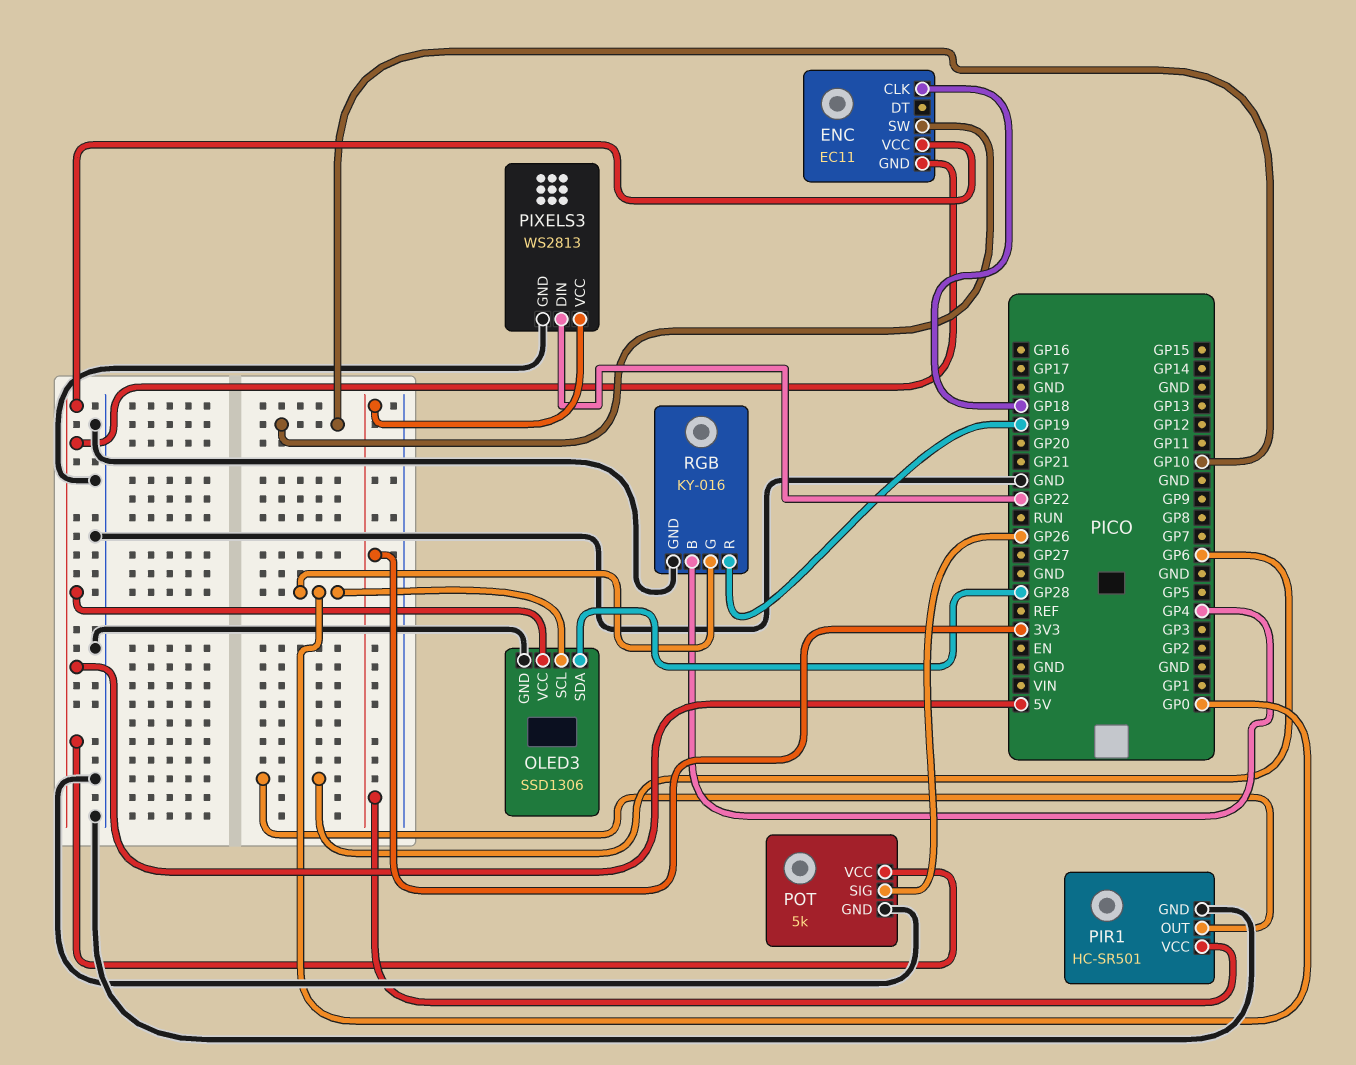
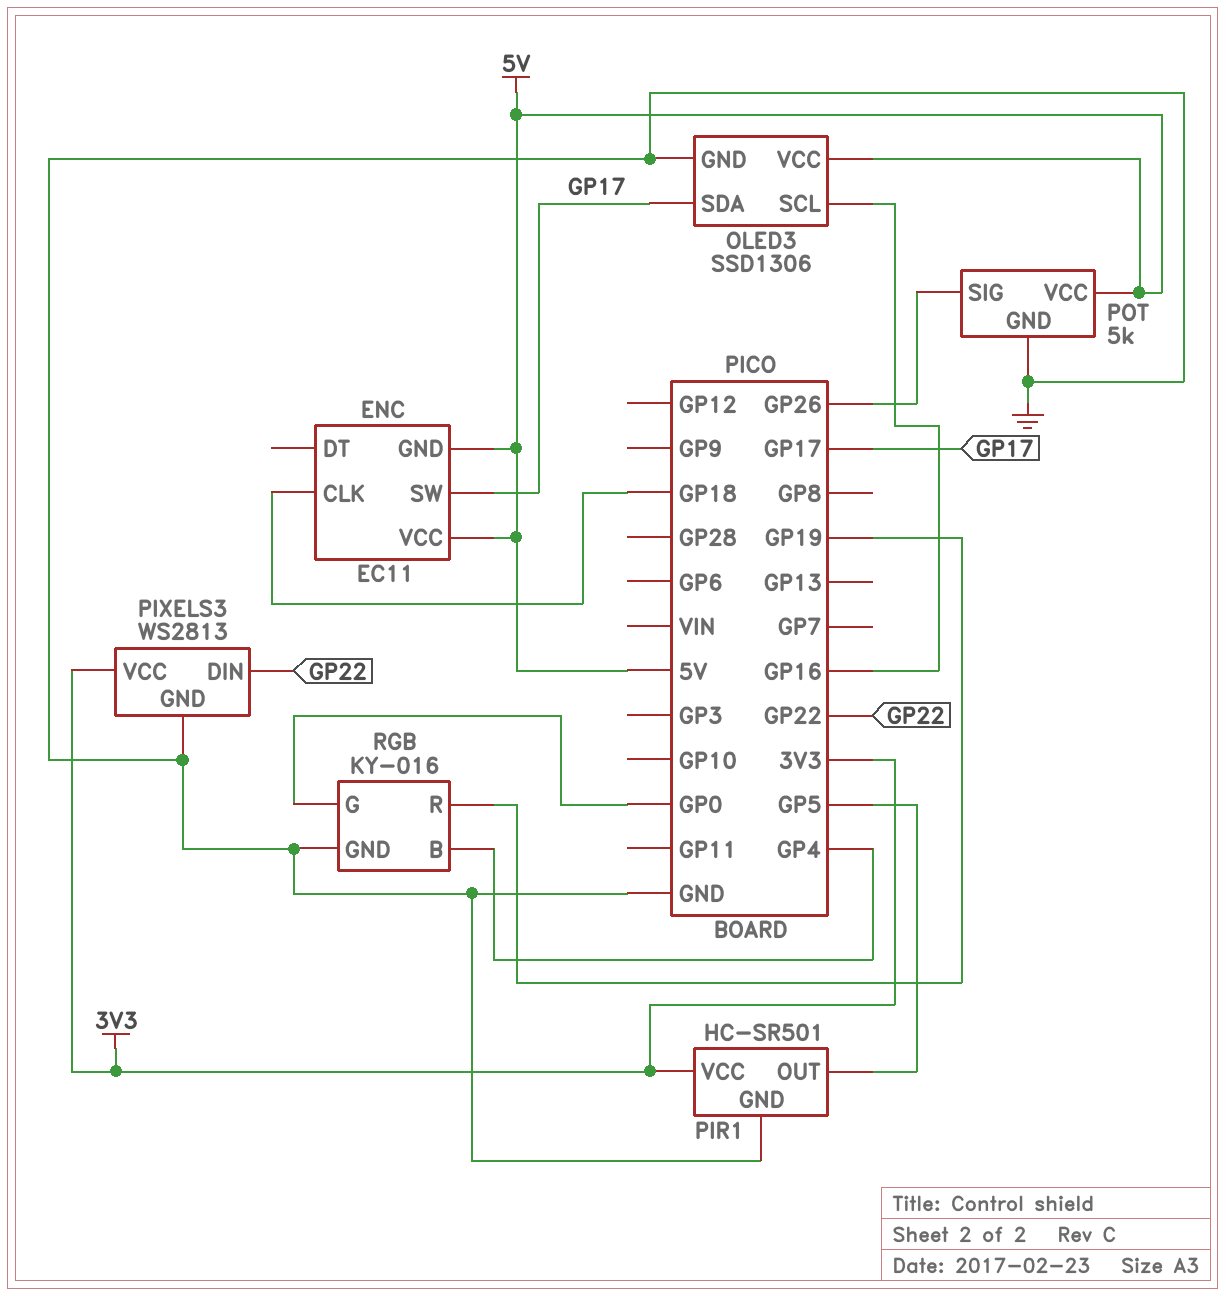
ENC pin SW: GP10 -> GP17
OLED3 pin SCL: GP0 -> GP16
OLED3 pin SDA: GP28 -> GP17
PIR1 pin OUT: GP6 -> GP5

